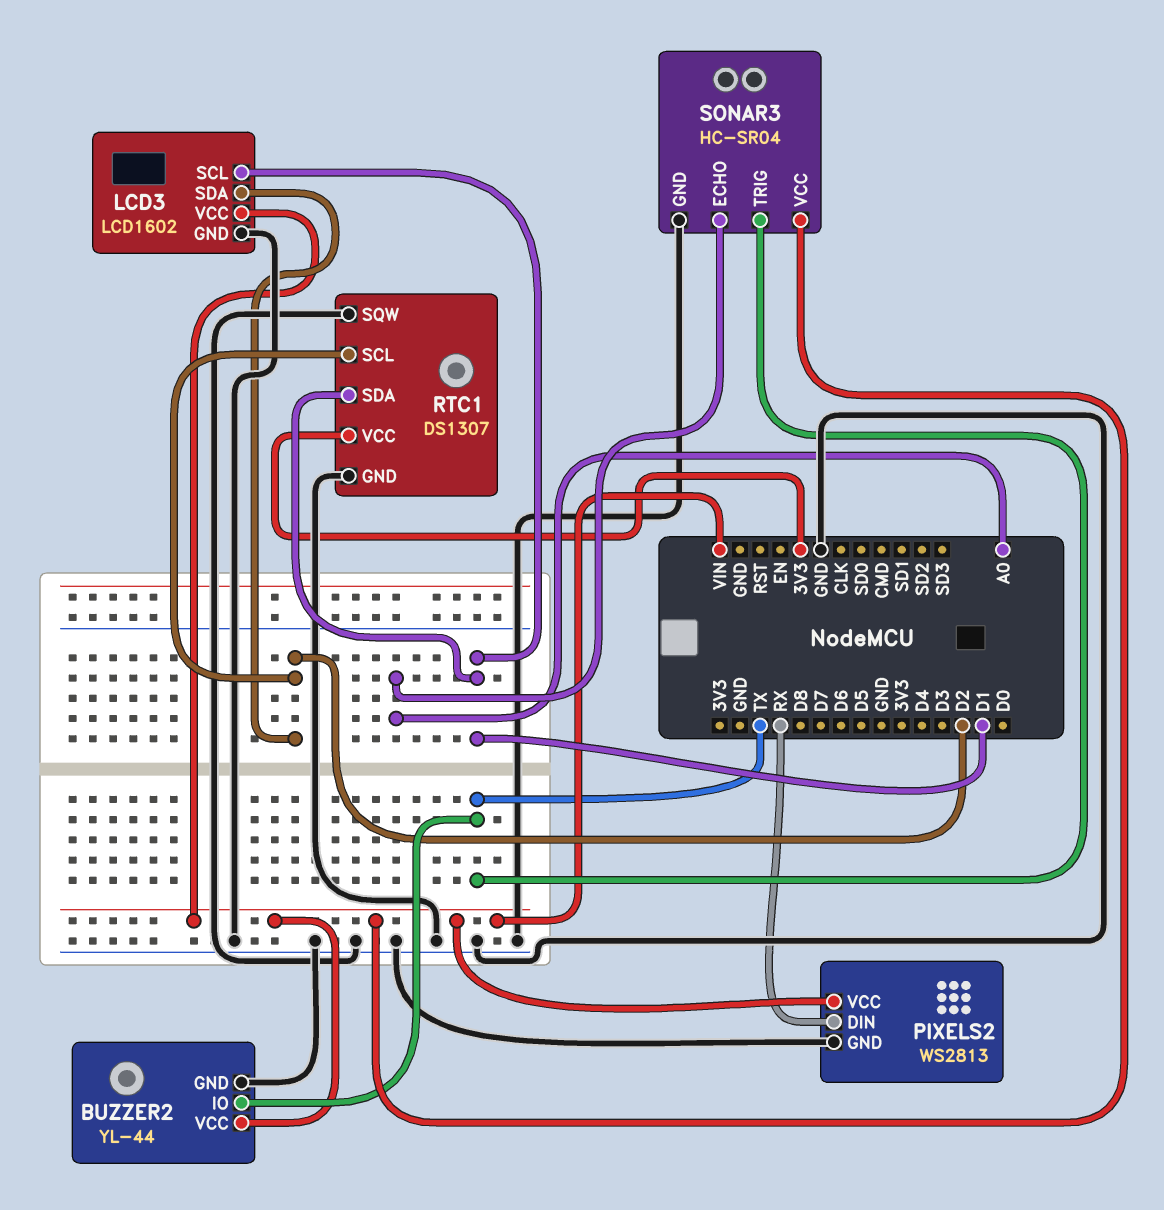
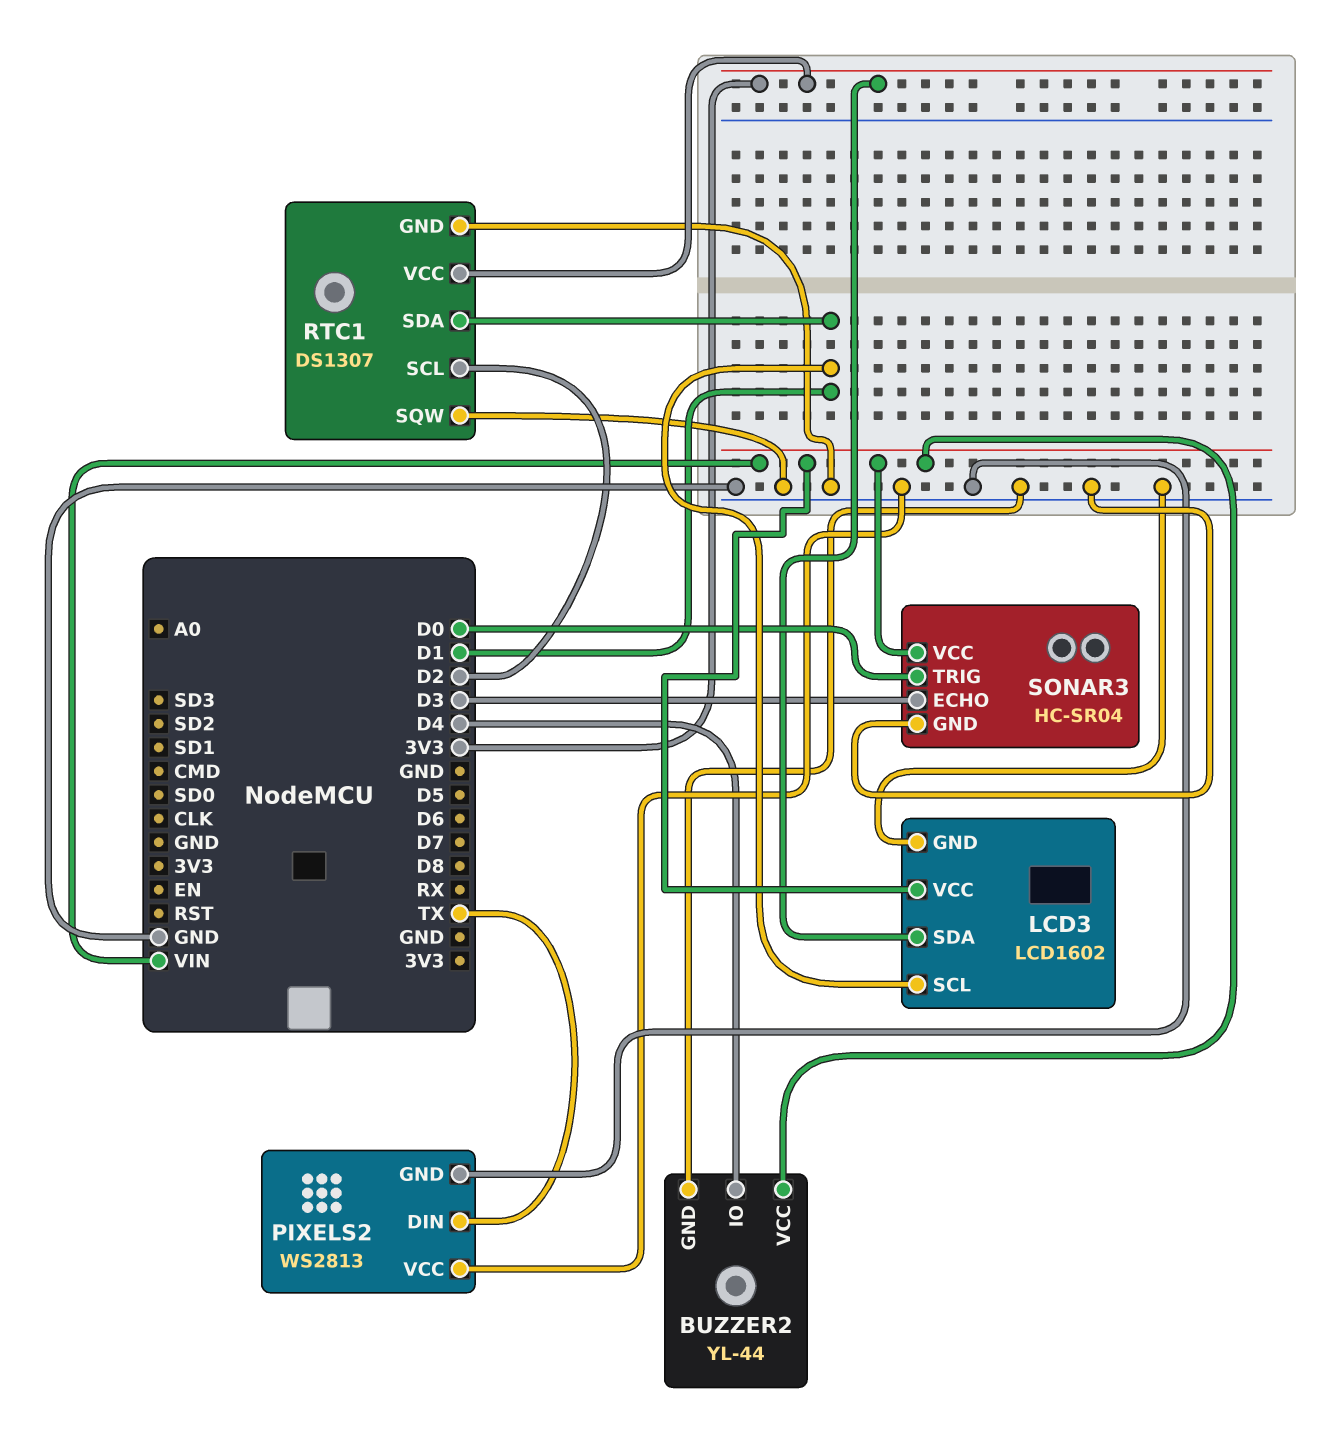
BUZZER2 pin IO: TX -> D4
LCD3 pin SDA: D2 -> 3V3
PIXELS2 pin DIN: RX -> TX
PIXELS2 pin VCC: VIN -> GND
SONAR3 pin ECHO: A0 -> D3
SONAR3 pin TRIG: TX -> D0

